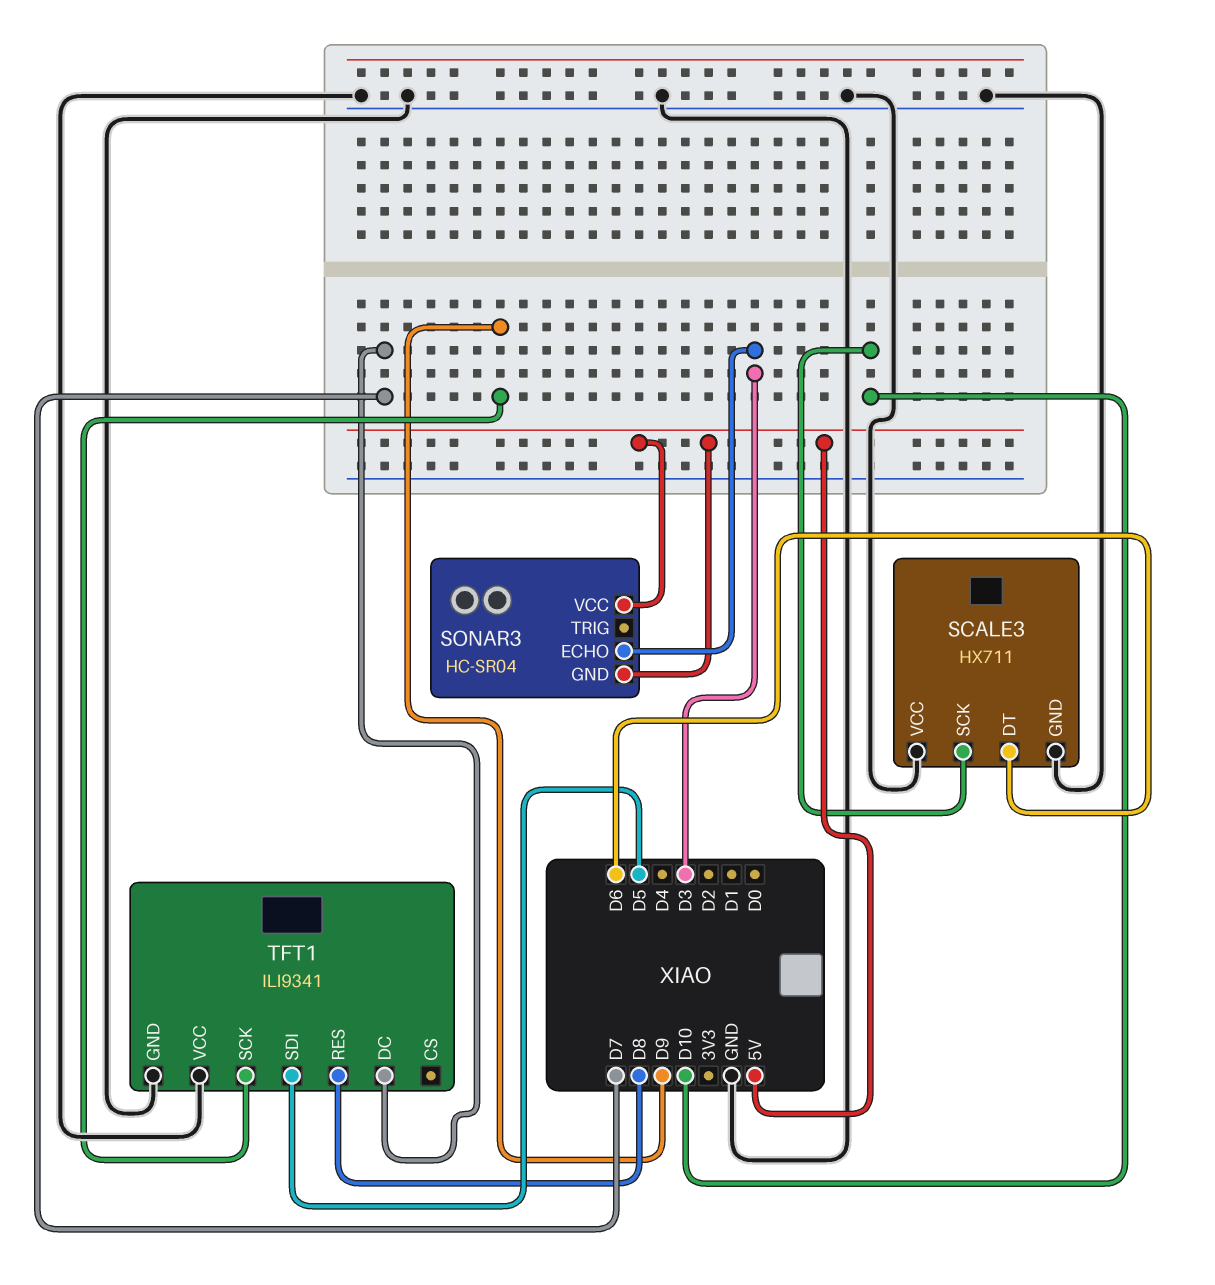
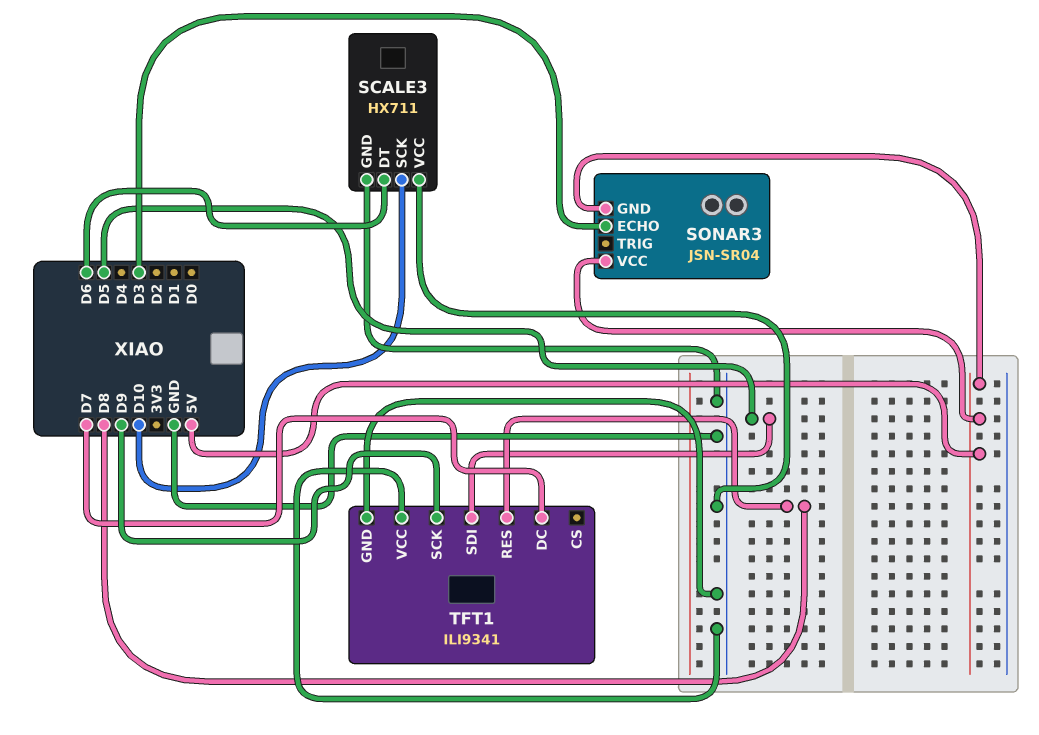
SONAR3: HC-SR04 -> JSN-SR04

